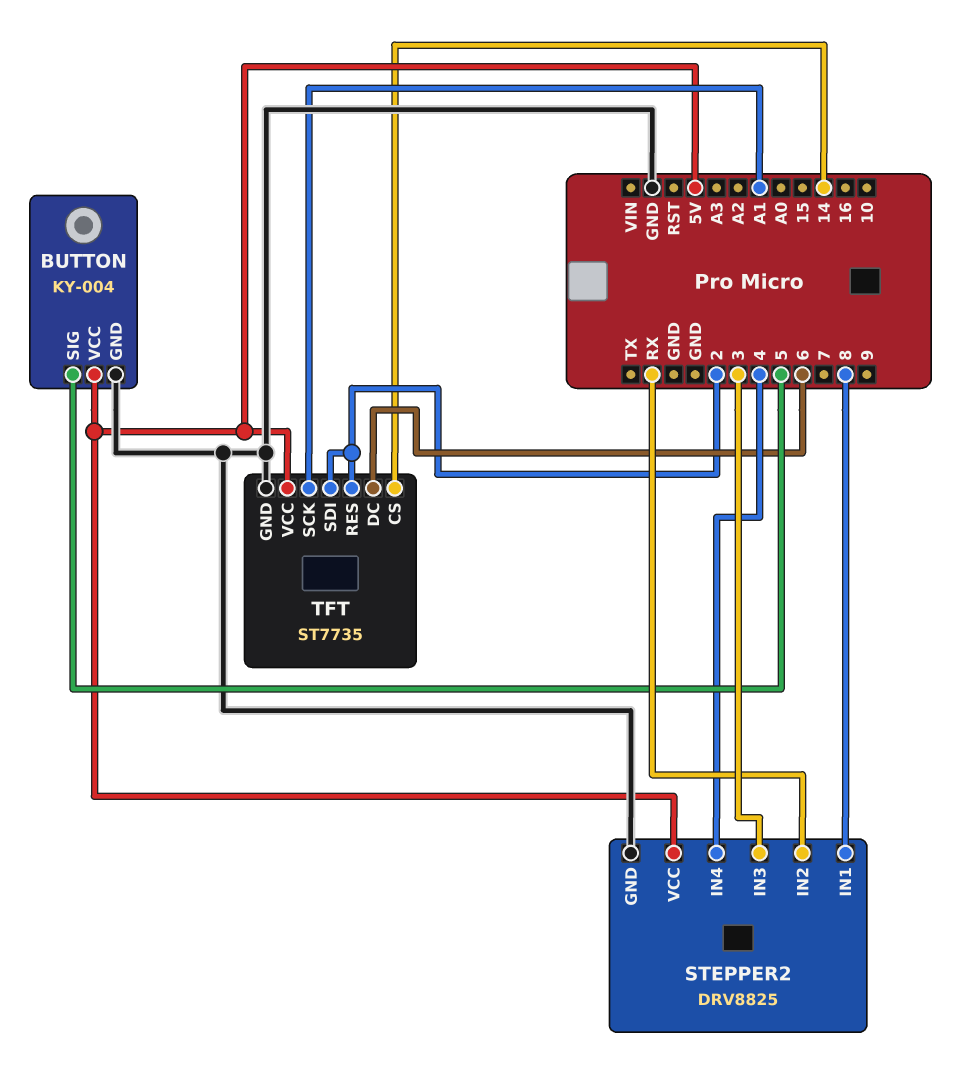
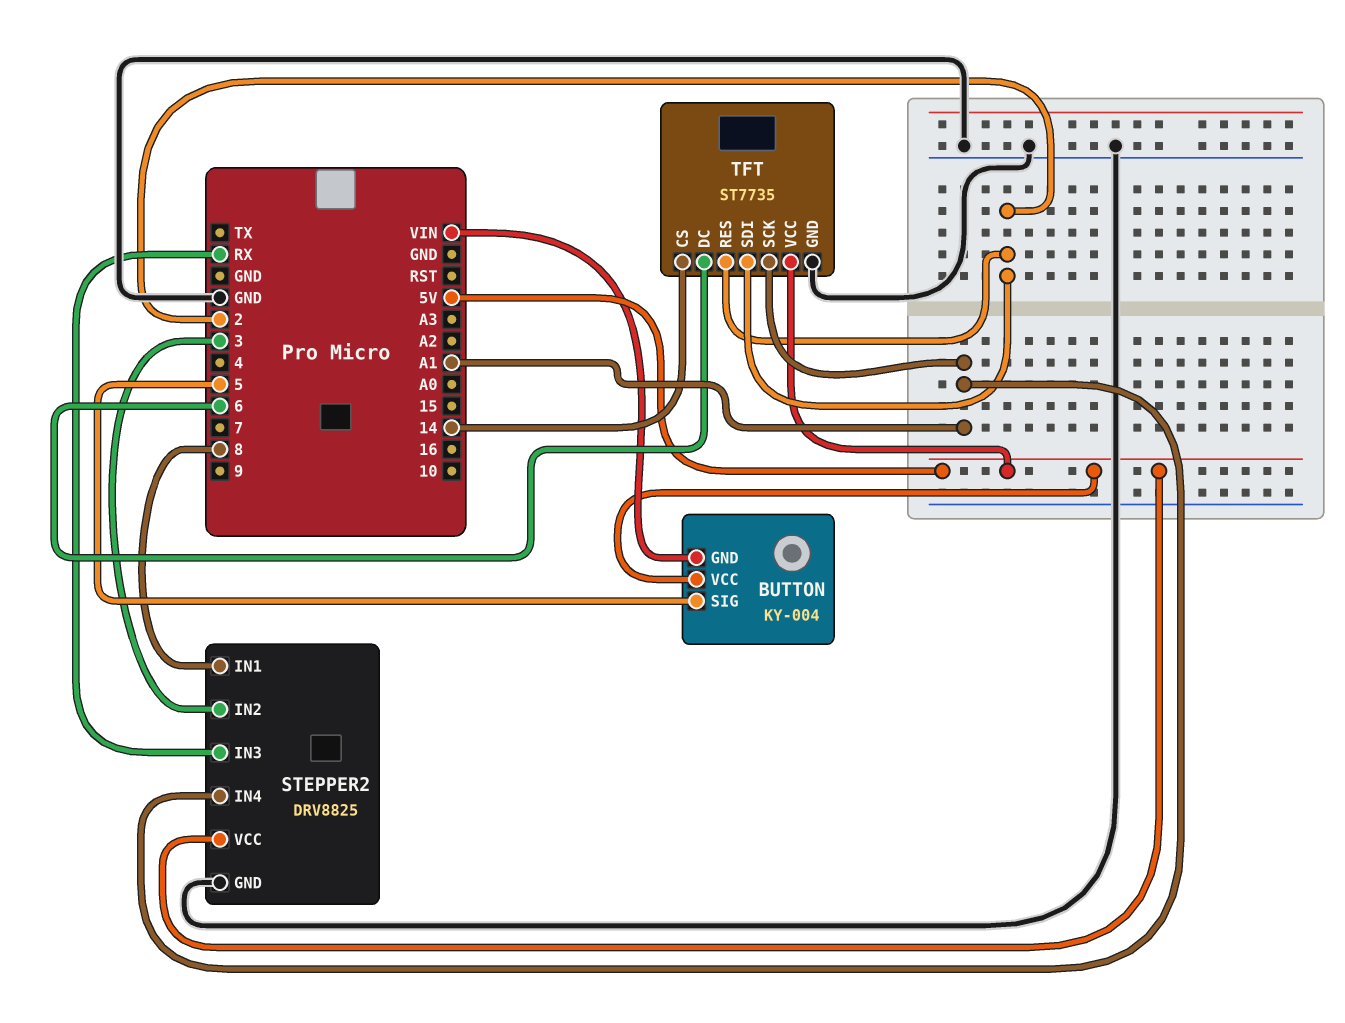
BUTTON pin GND: GND -> VIN
STEPPER2 pin IN2: RX -> 3
STEPPER2 pin IN3: 3 -> RX
STEPPER2 pin IN4: 4 -> A1

